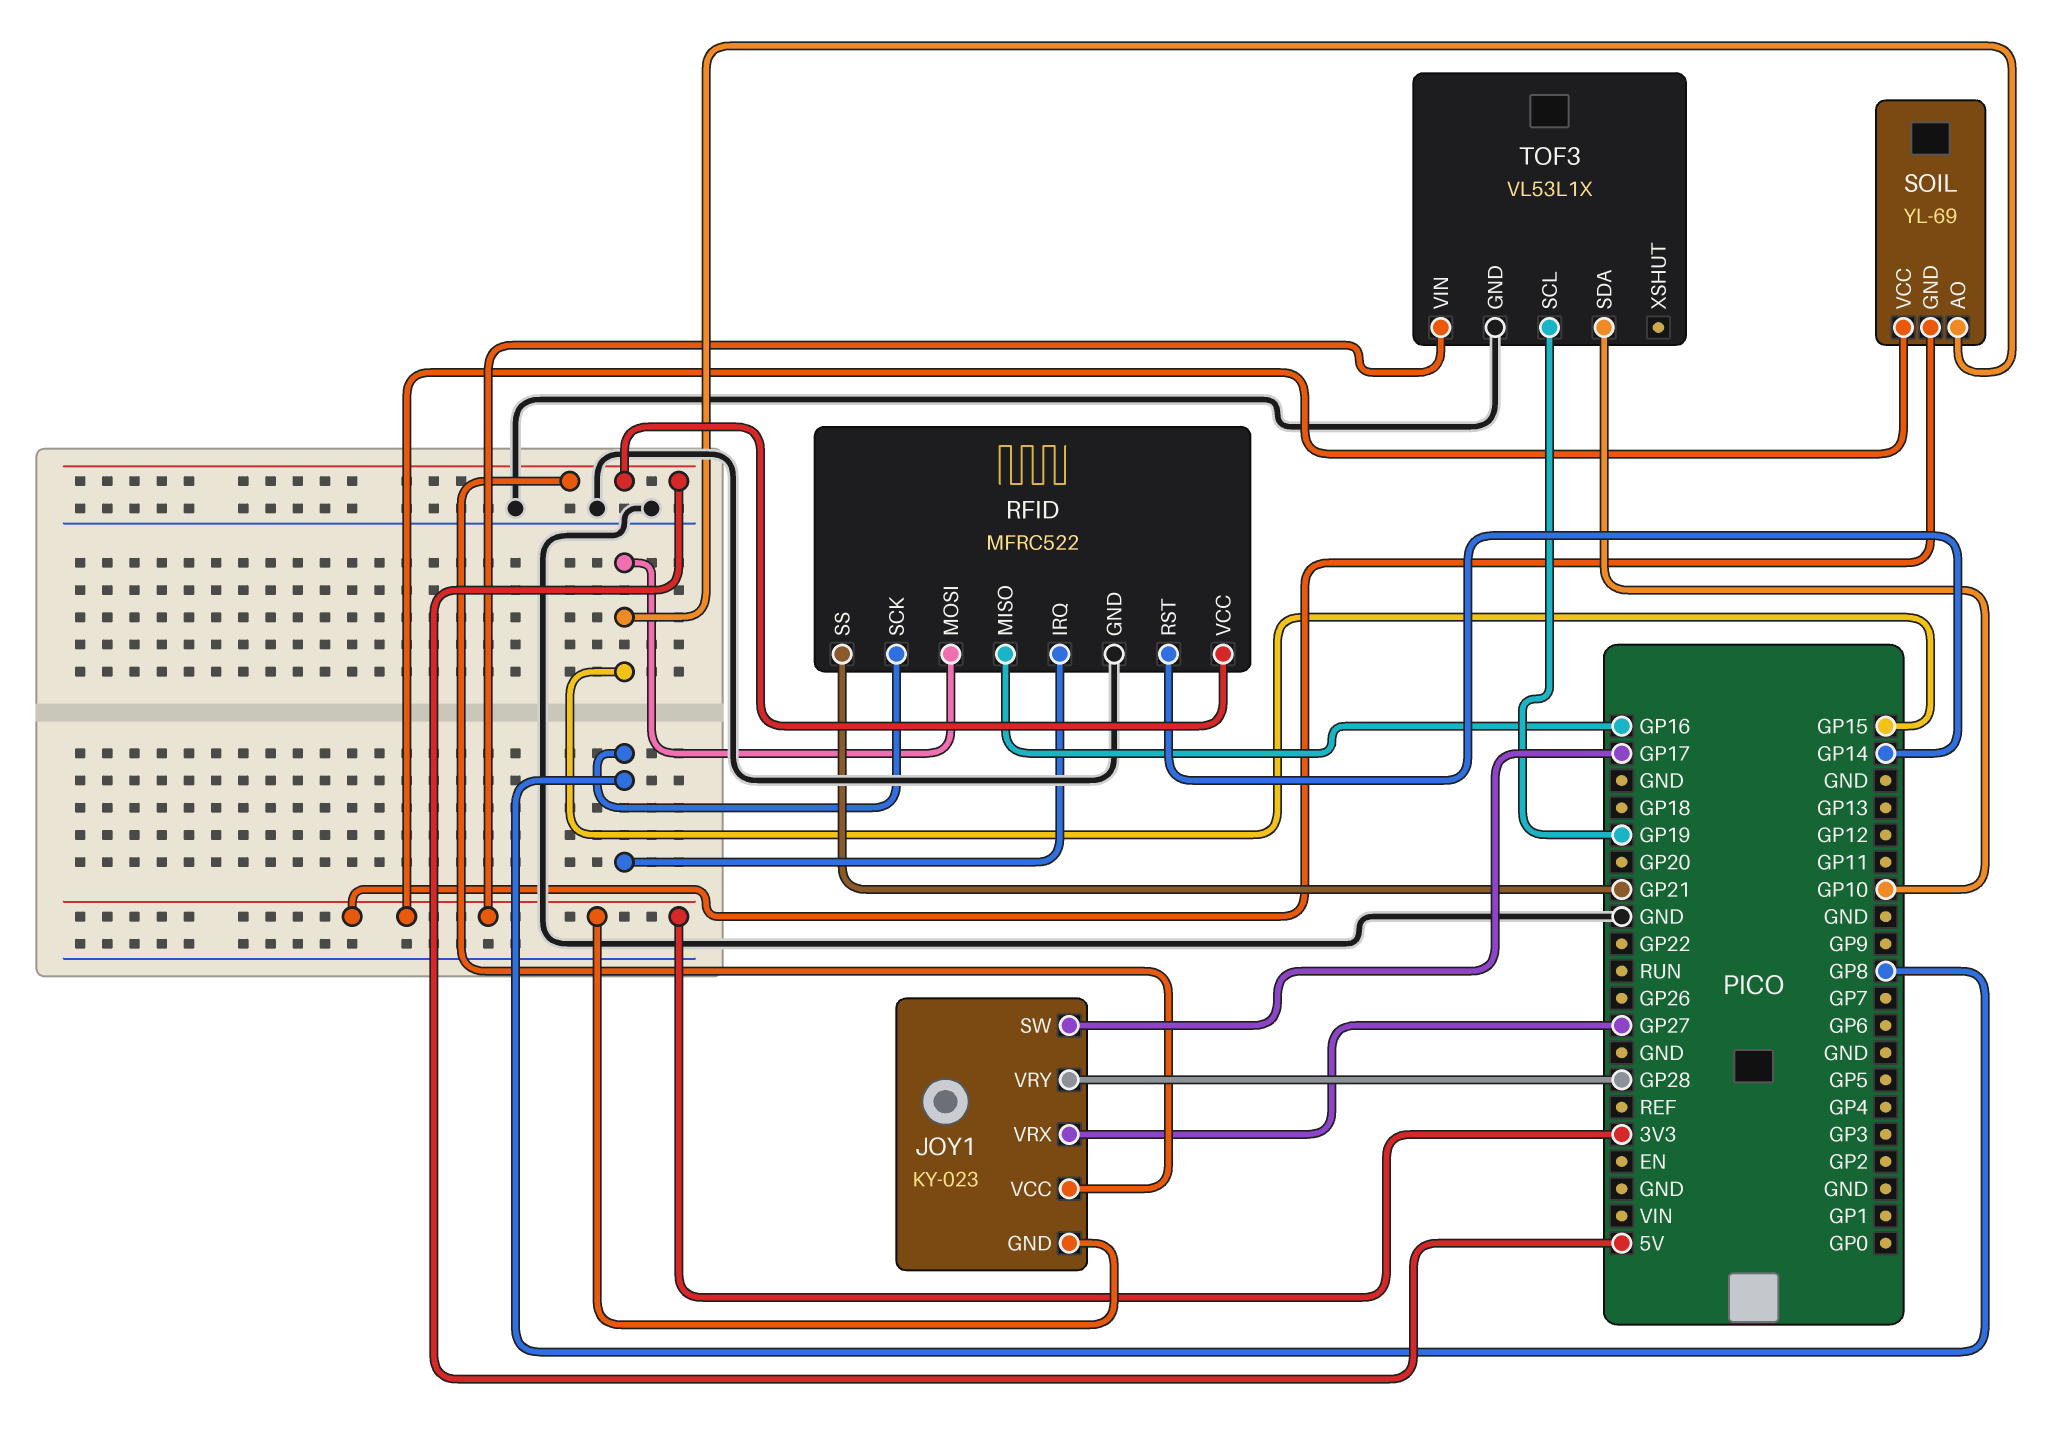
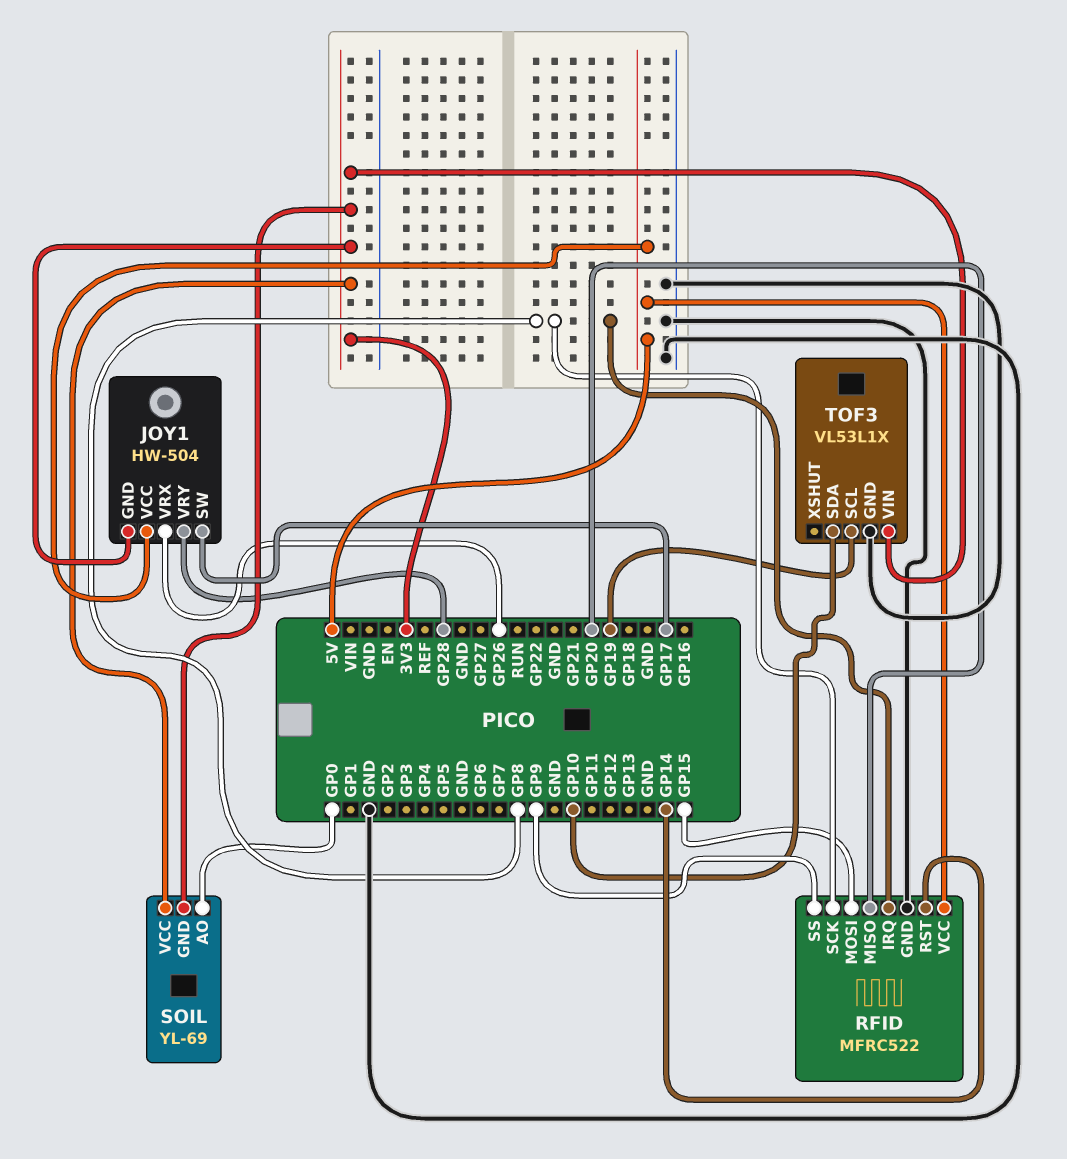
JOY1: KY-023 -> HW-504
JOY1 pin VRX: GP27 -> GP26
RFID pin MISO: GP16 -> GP20
RFID pin SS: GP21 -> GP9
SOIL pin AO: GP15 -> GP0

